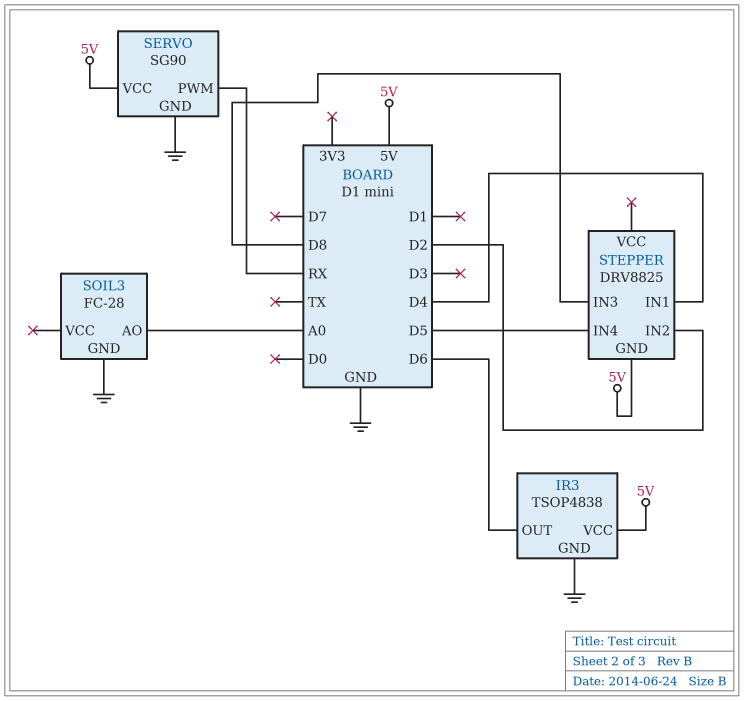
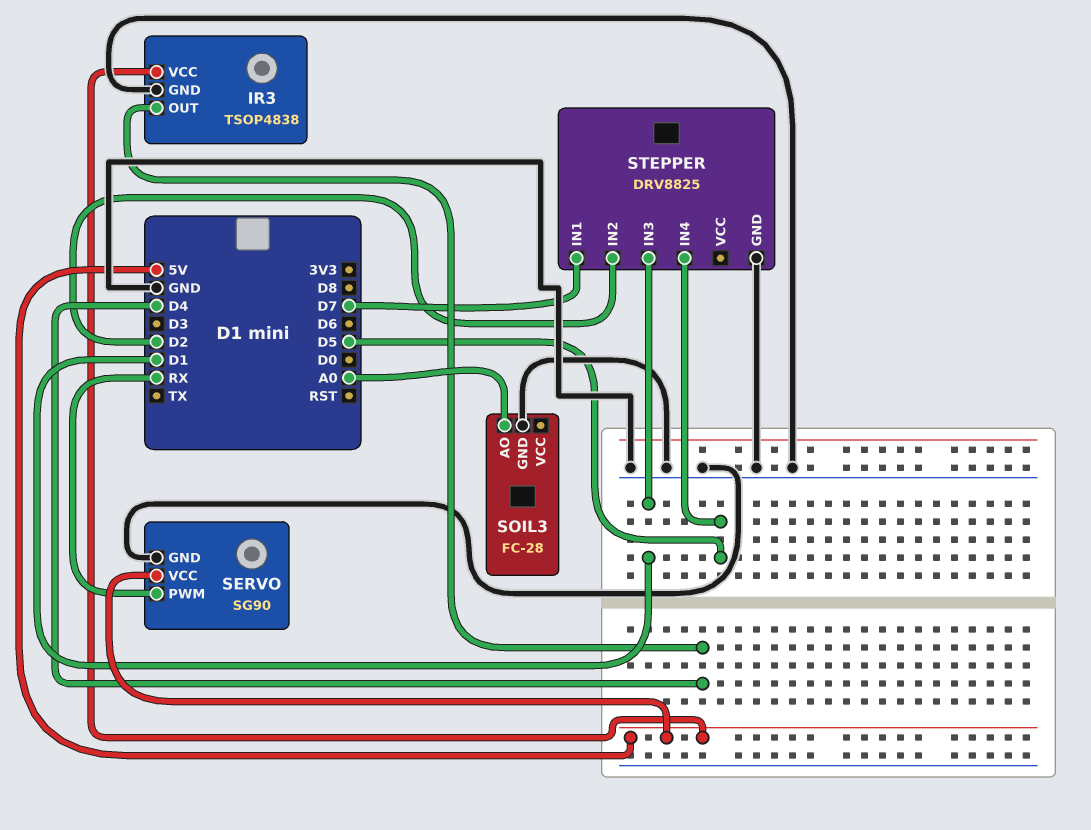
IR3 pin OUT: D6 -> D4
STEPPER pin GND: 5V -> GND
STEPPER pin IN1: D4 -> D7
STEPPER pin IN3: D8 -> D1

